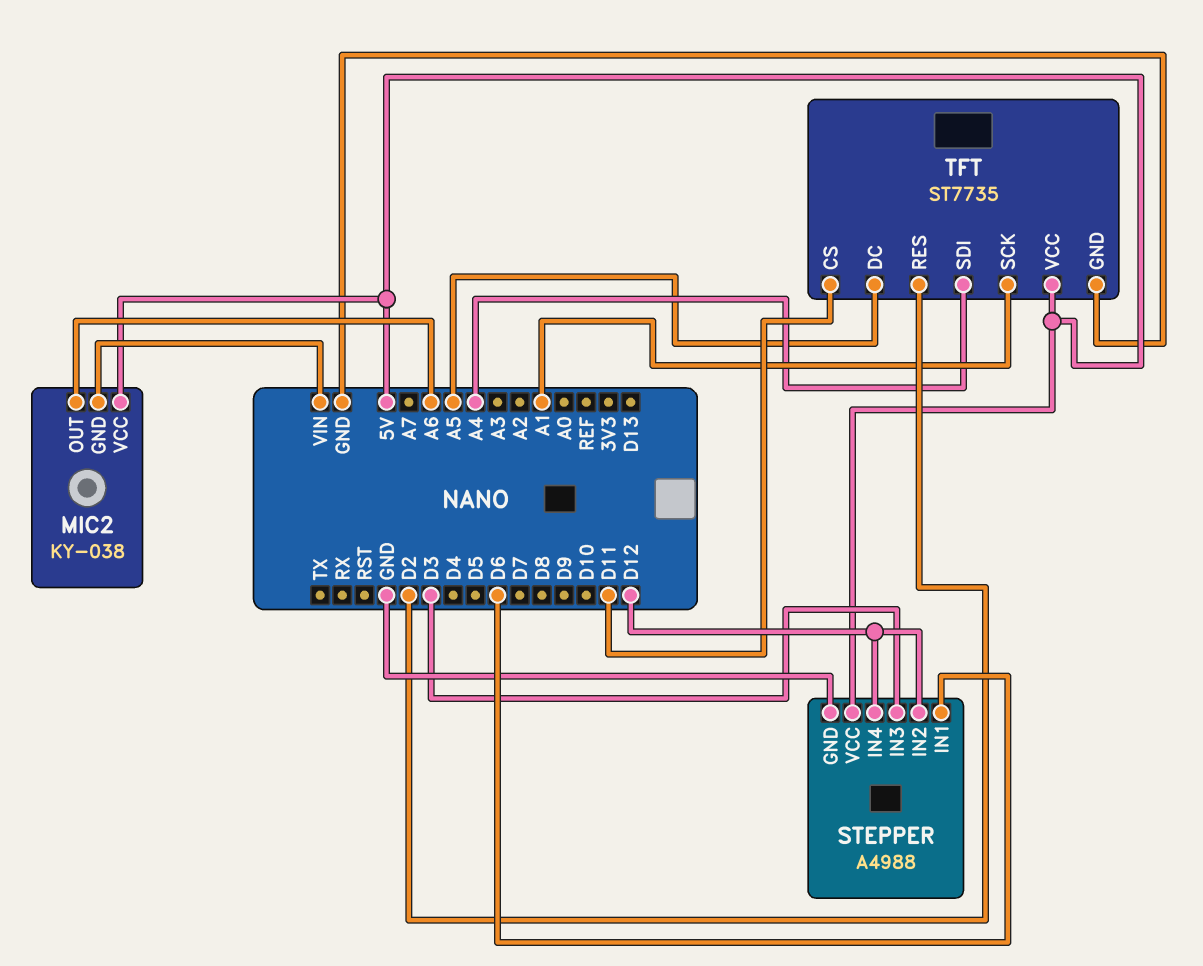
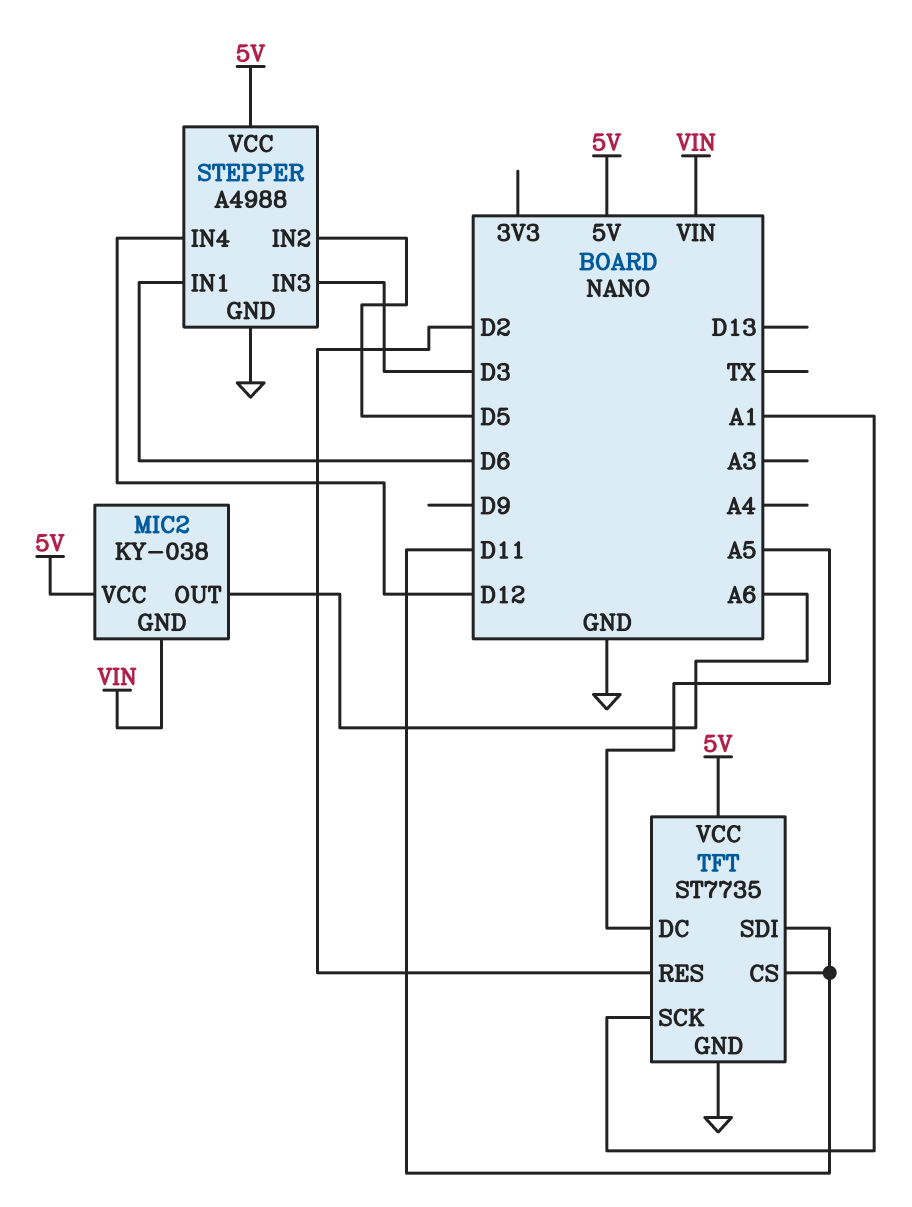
STEPPER pin IN2: D12 -> D5
TFT pin SDI: A4 -> D11

